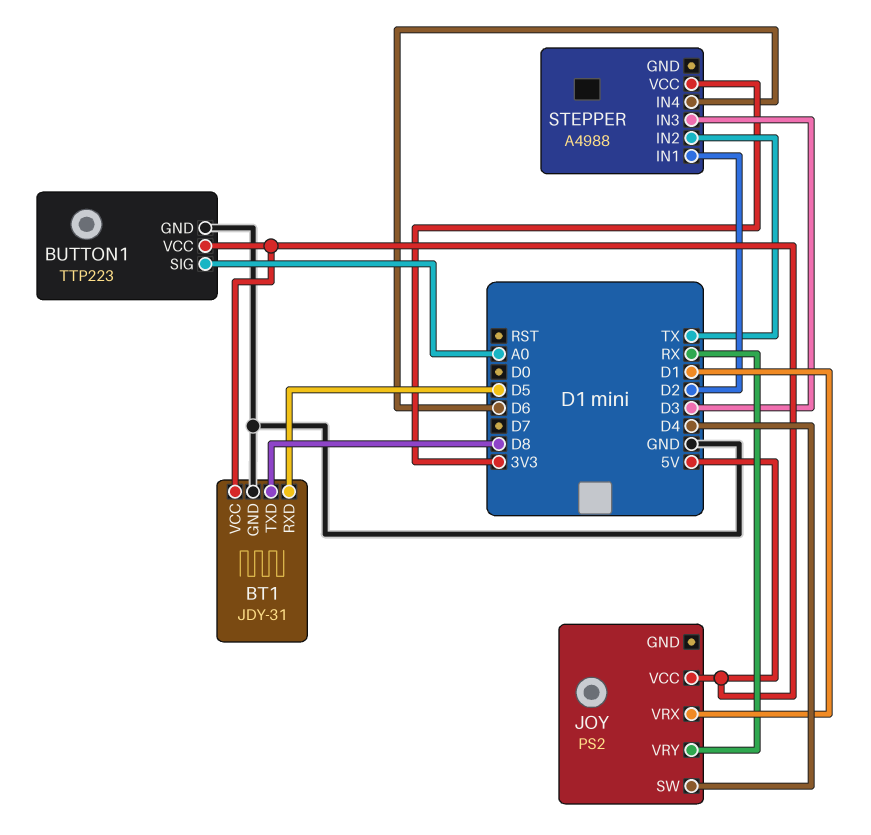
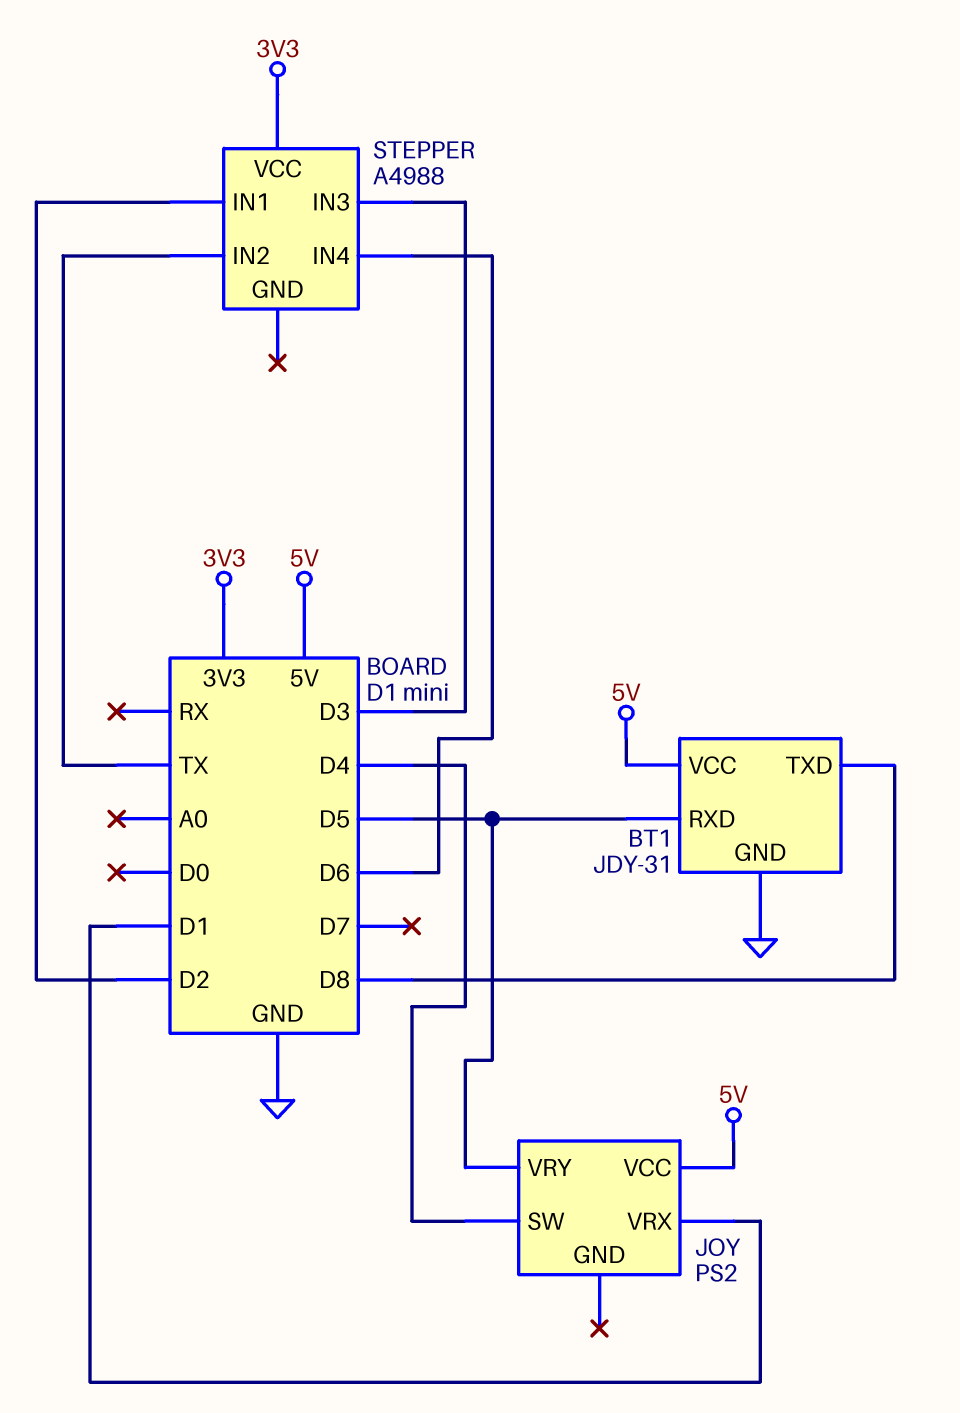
BUTTON1: TTP223 -> none
BUTTON1 pin GND: GND -> none
BUTTON1 pin SIG: A0 -> none
BUTTON1 pin VCC: 5V -> none
JOY pin VRY: RX -> D5

